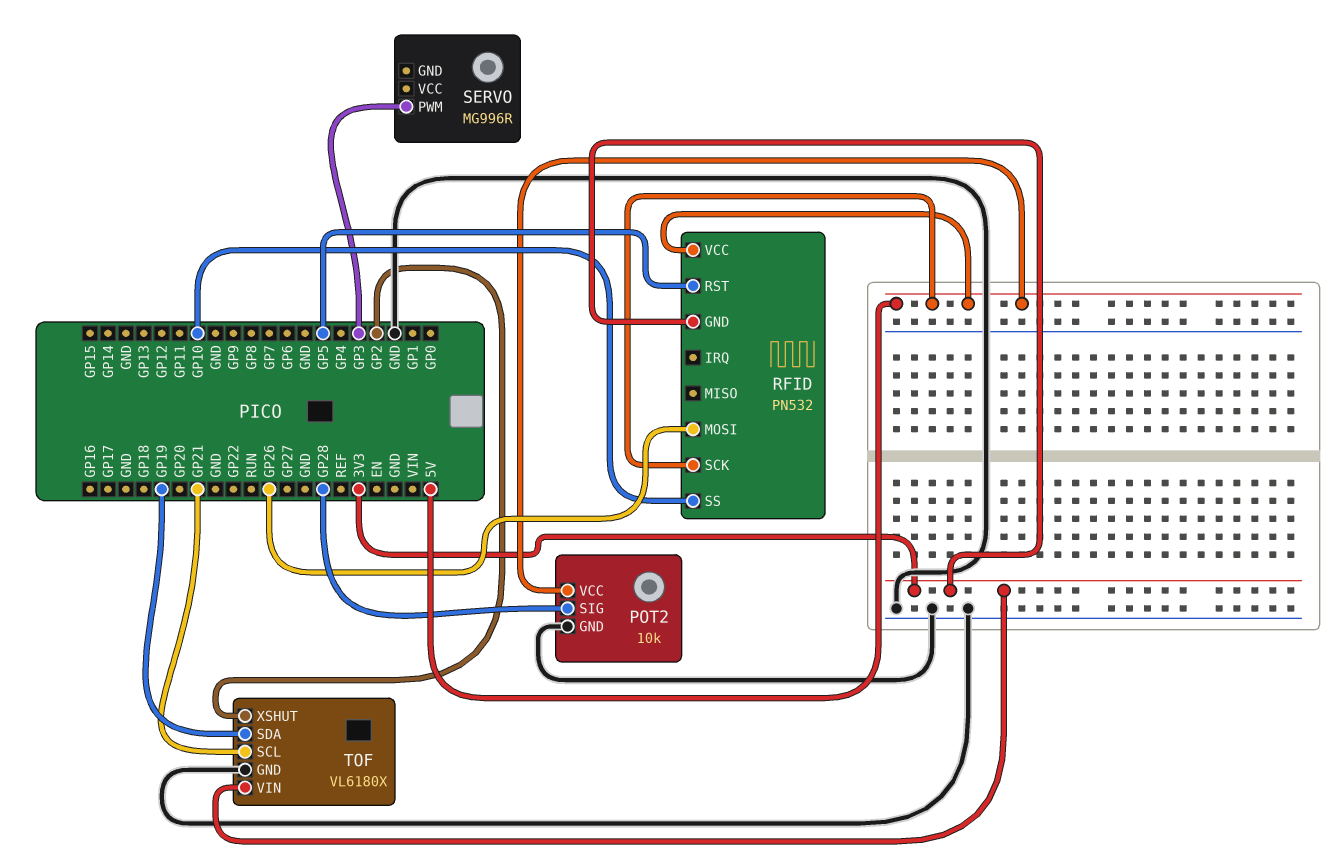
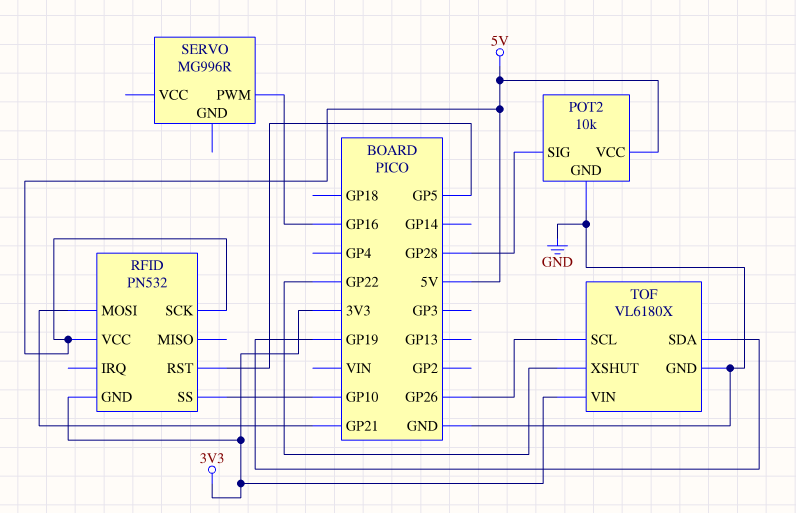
RFID pin MOSI: GP26 -> GP21
SERVO pin PWM: GP3 -> GP16
TOF pin SCL: GP21 -> GP26
TOF pin XSHUT: GP2 -> GP22

